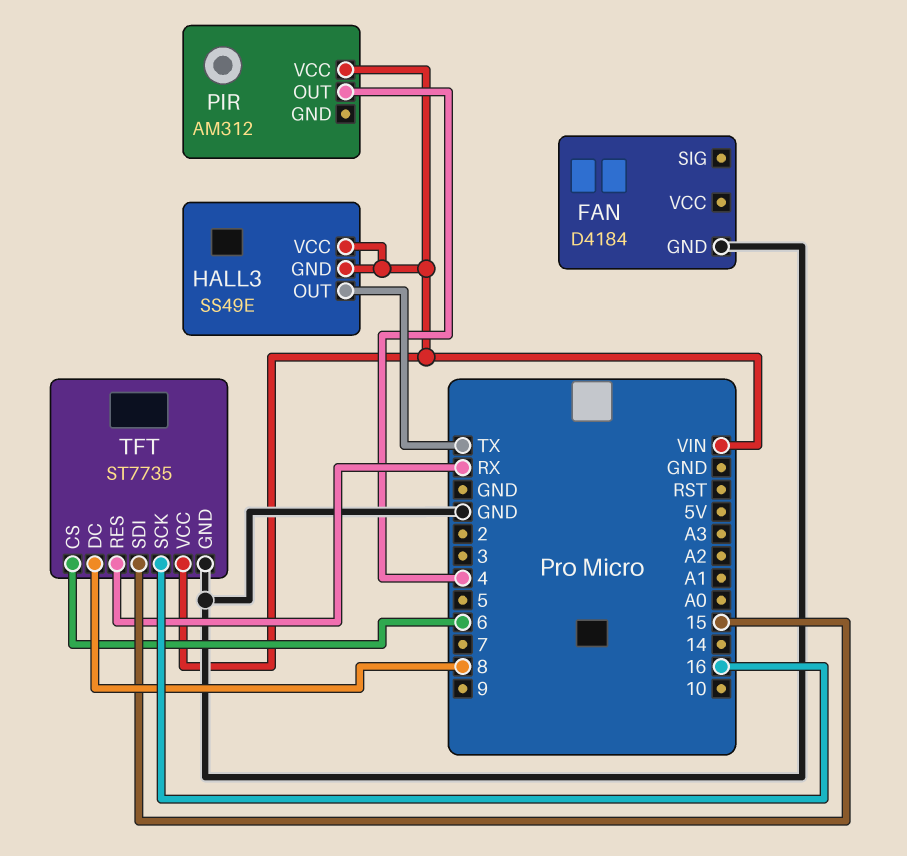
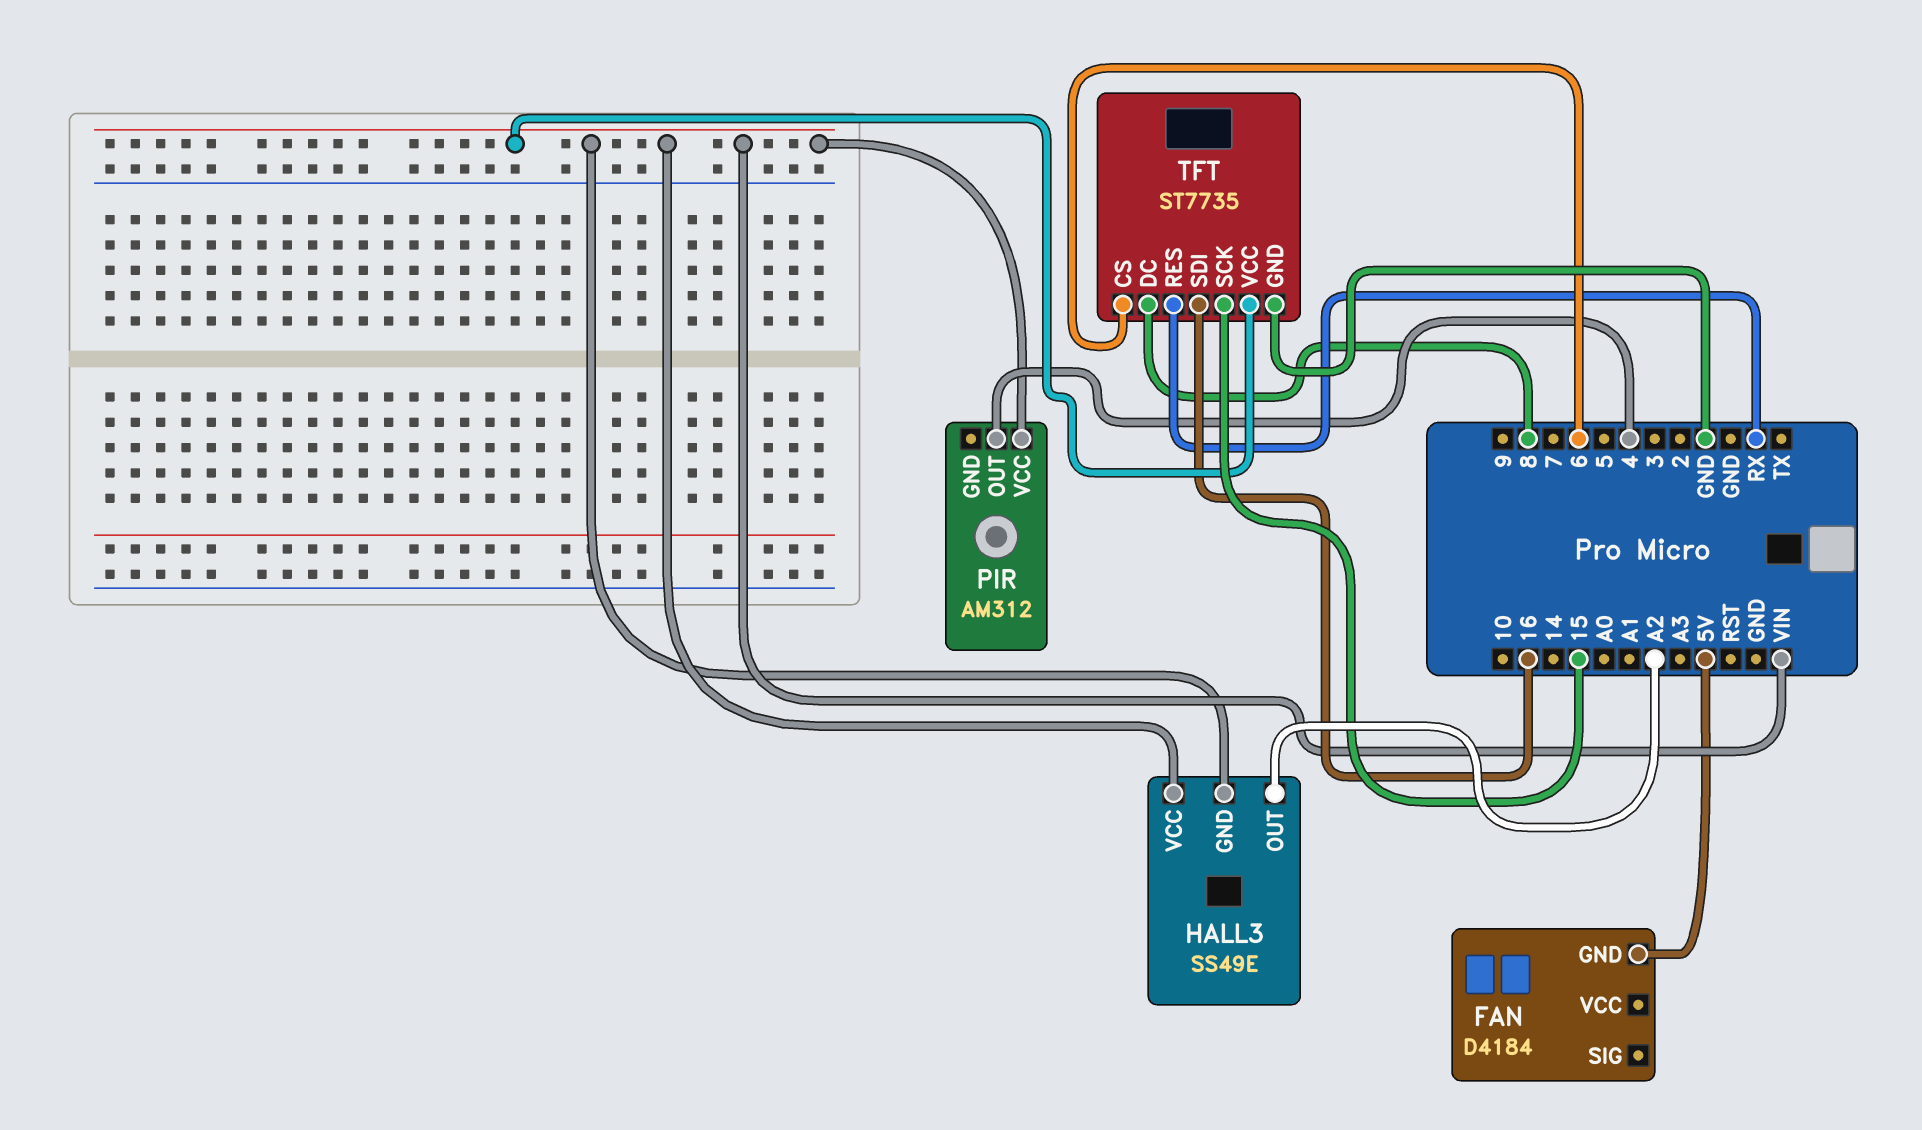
FAN pin GND: GND -> 5V
HALL3 pin OUT: TX -> A2
TFT pin SCK: 16 -> 15
TFT pin SDI: 15 -> 16

